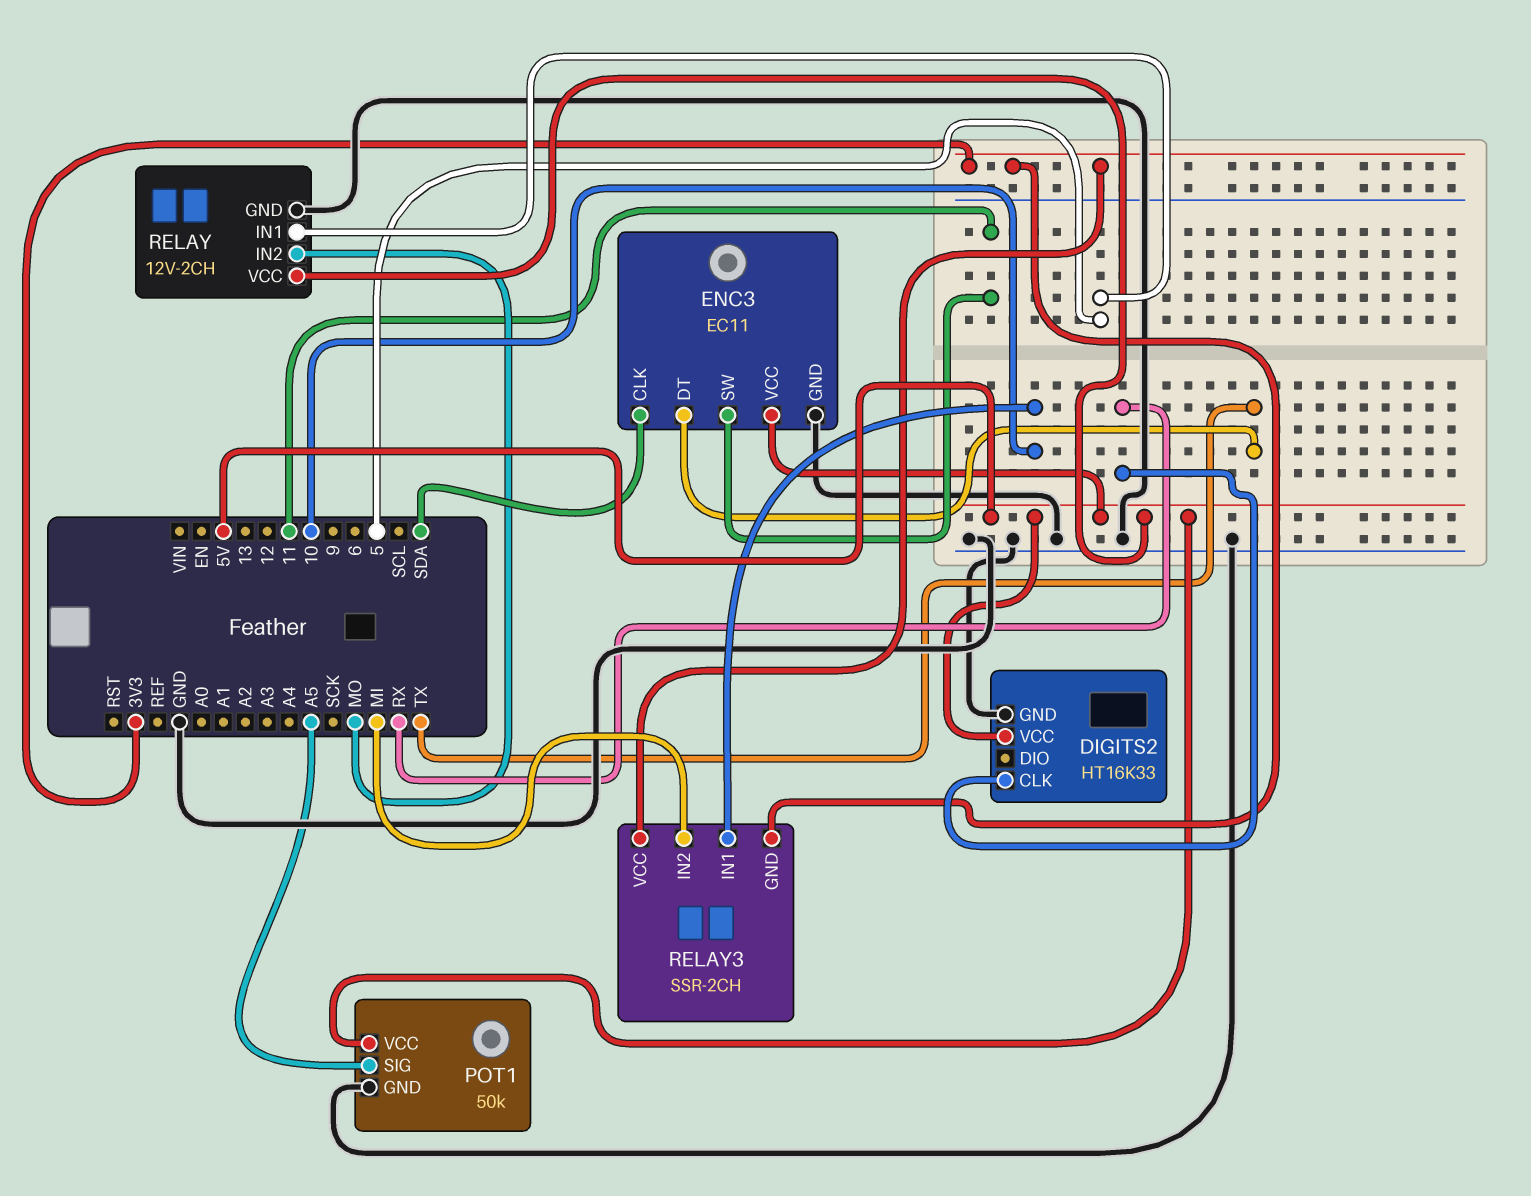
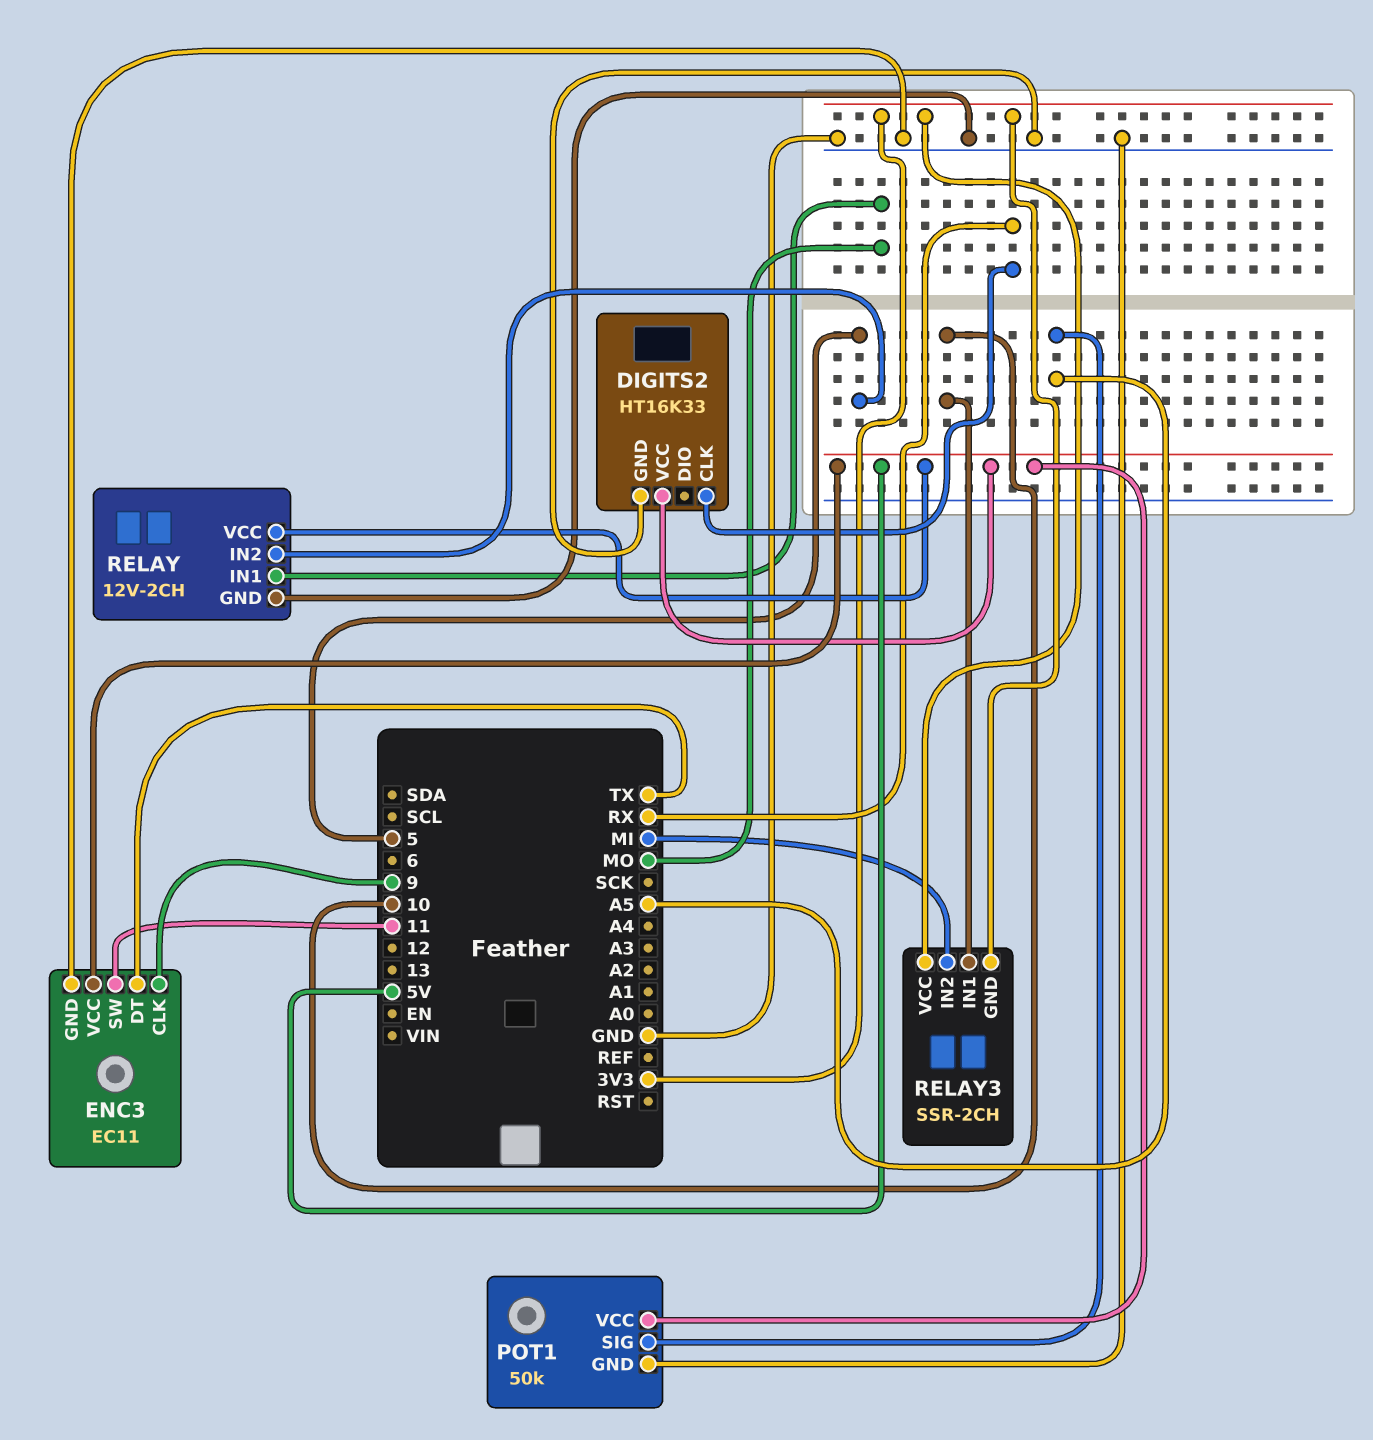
ENC3 pin CLK: SDA -> 9
RELAY pin IN1: 5 -> MO
RELAY pin IN2: MO -> 5

